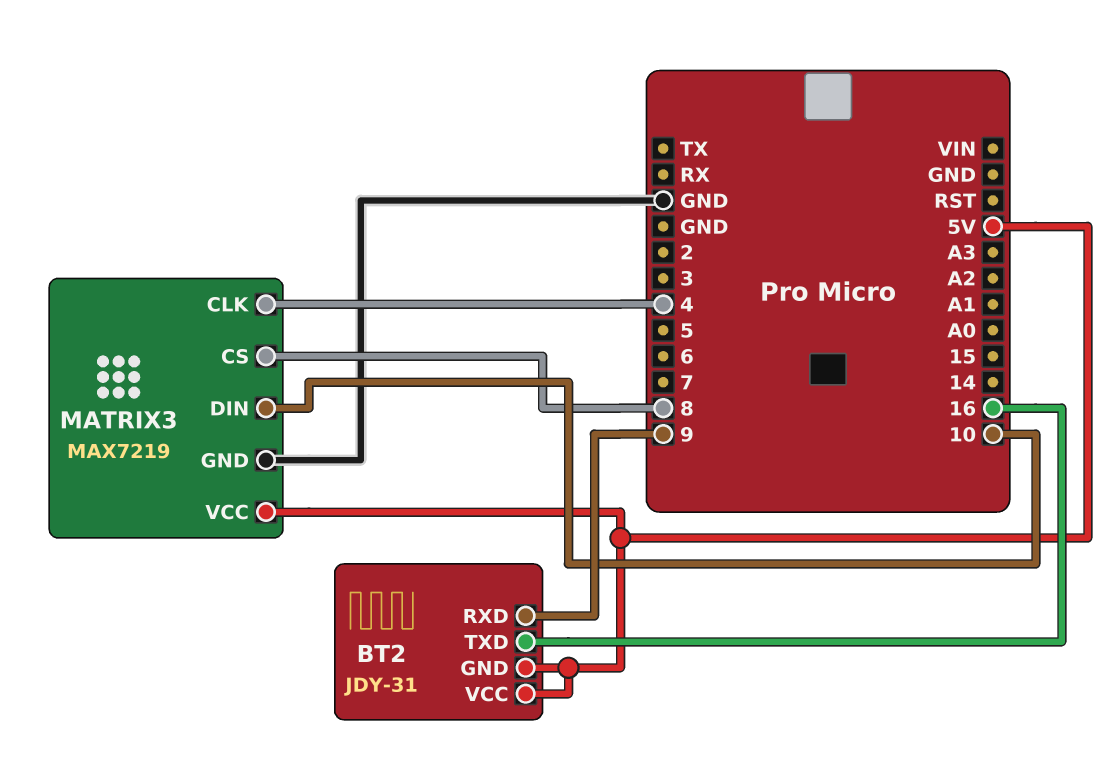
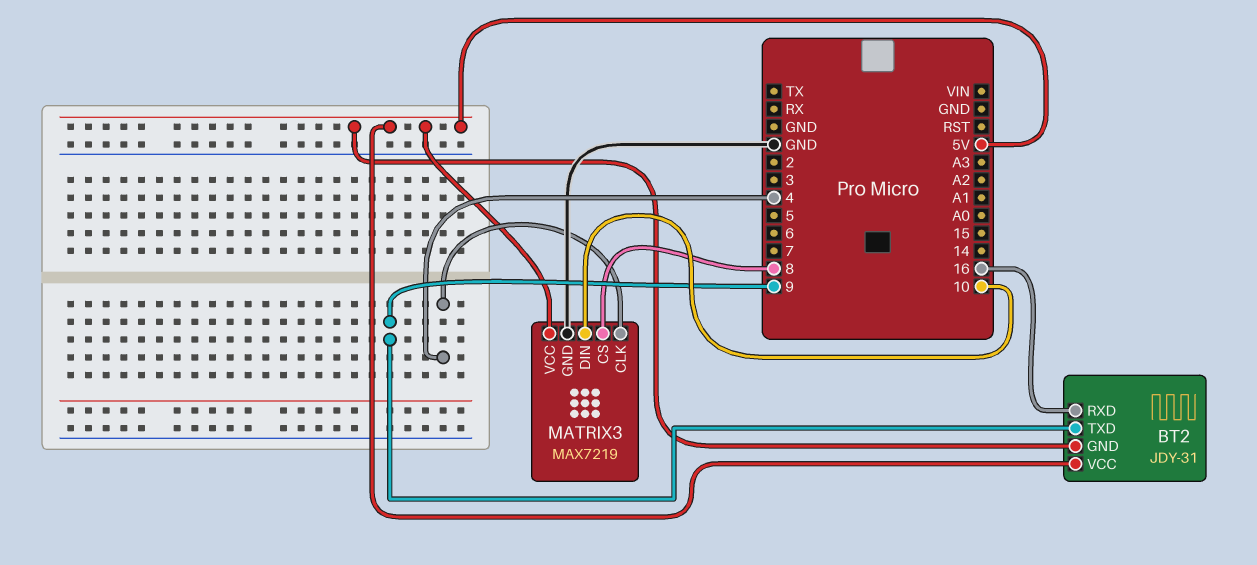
BT2 pin RXD: 9 -> 16
BT2 pin TXD: 16 -> 9

